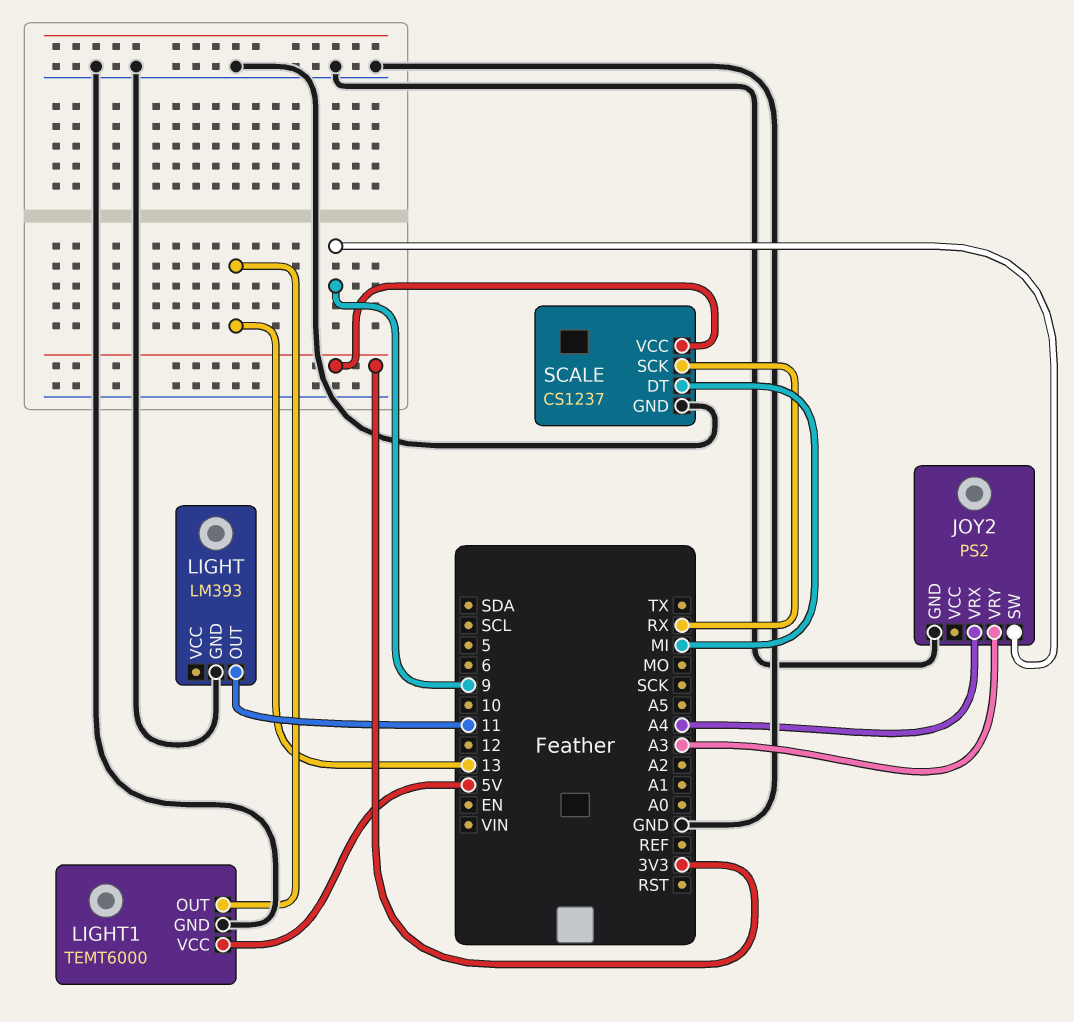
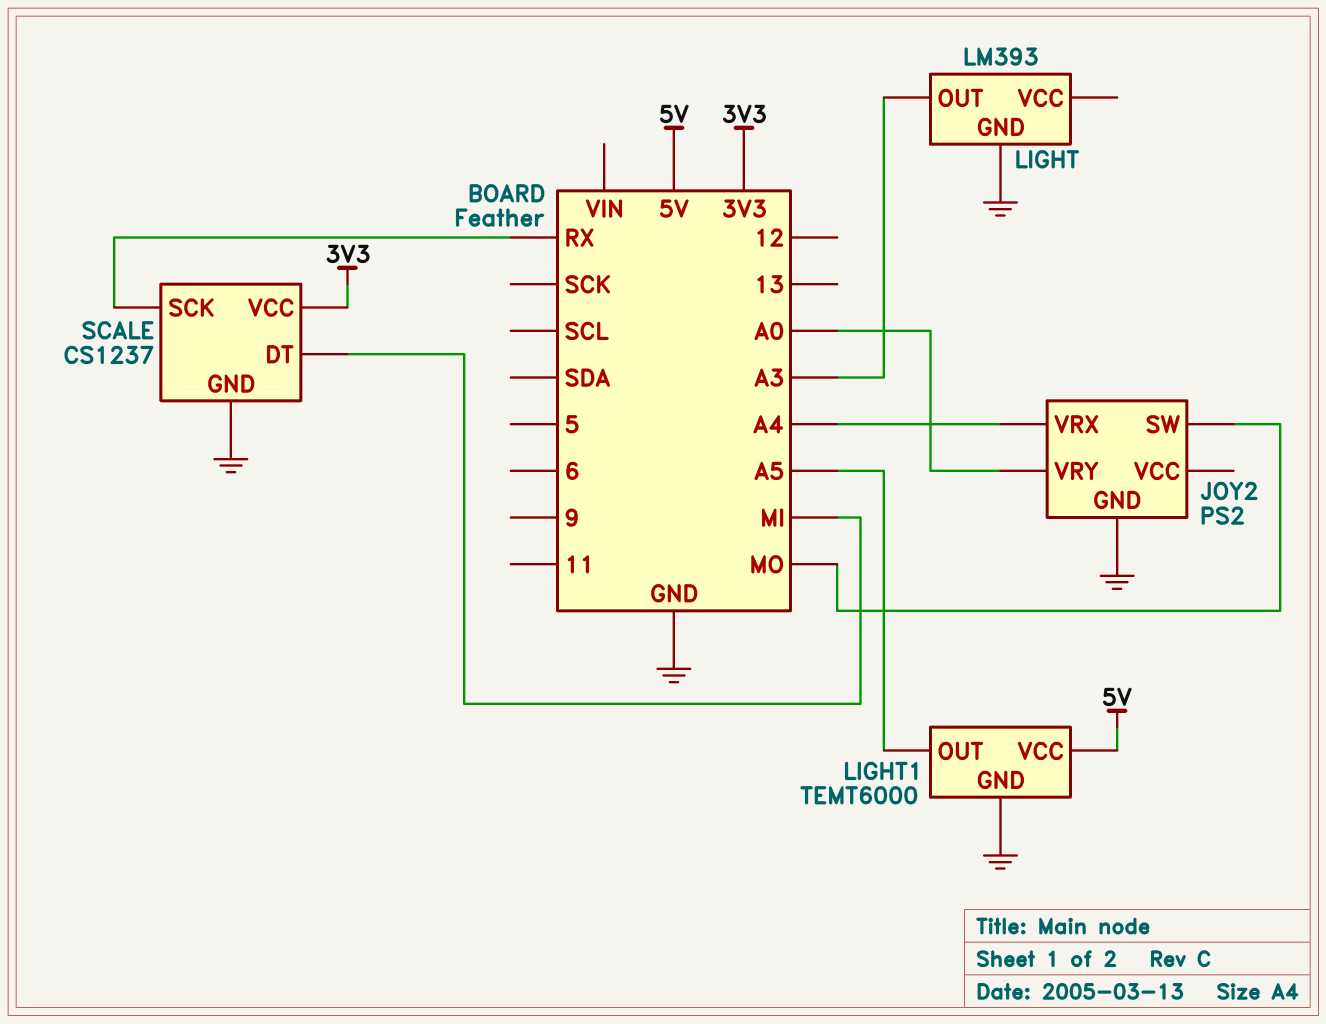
JOY2 pin SW: 9 -> MO
JOY2 pin VRY: A3 -> A0
LIGHT pin OUT: 11 -> A3
LIGHT1 pin OUT: 13 -> A5

